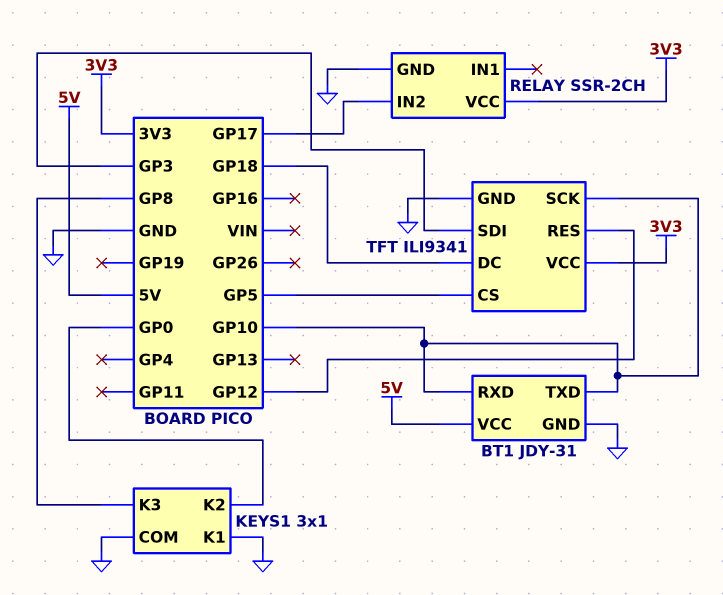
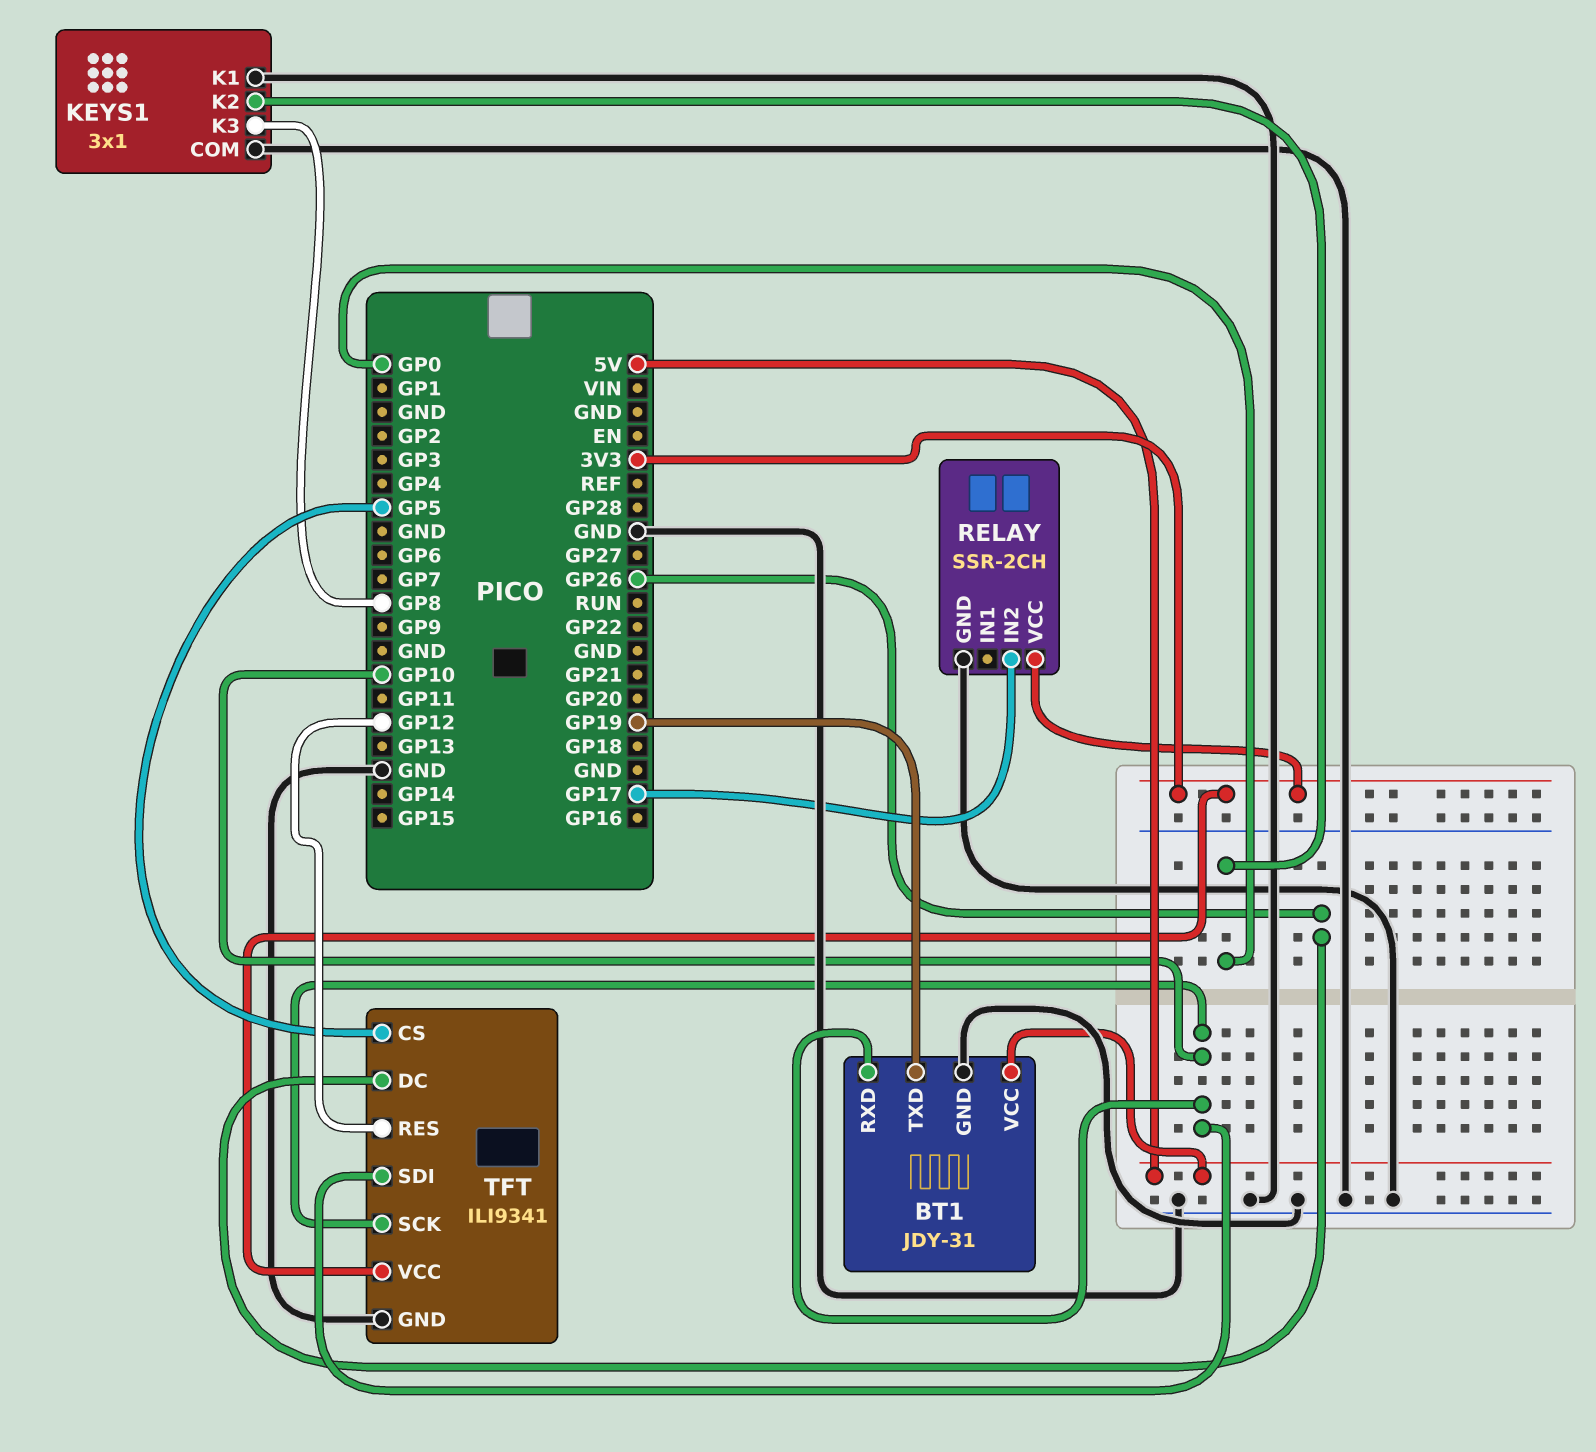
BT1 pin TXD: GP10 -> GP19
TFT pin DC: GP18 -> GP26
TFT pin SDI: GP3 -> GP10

